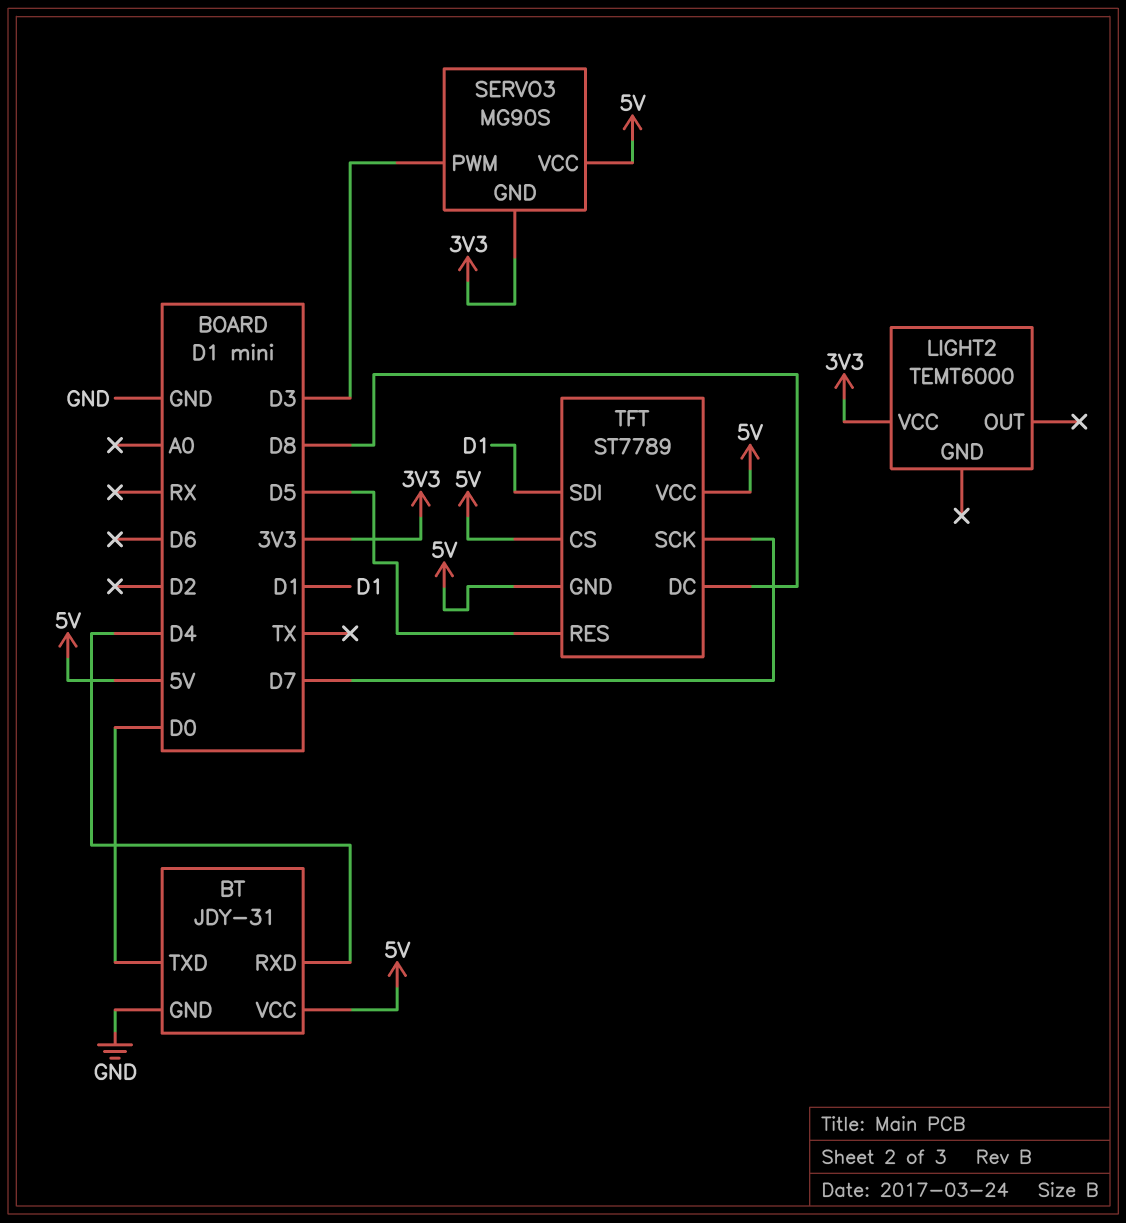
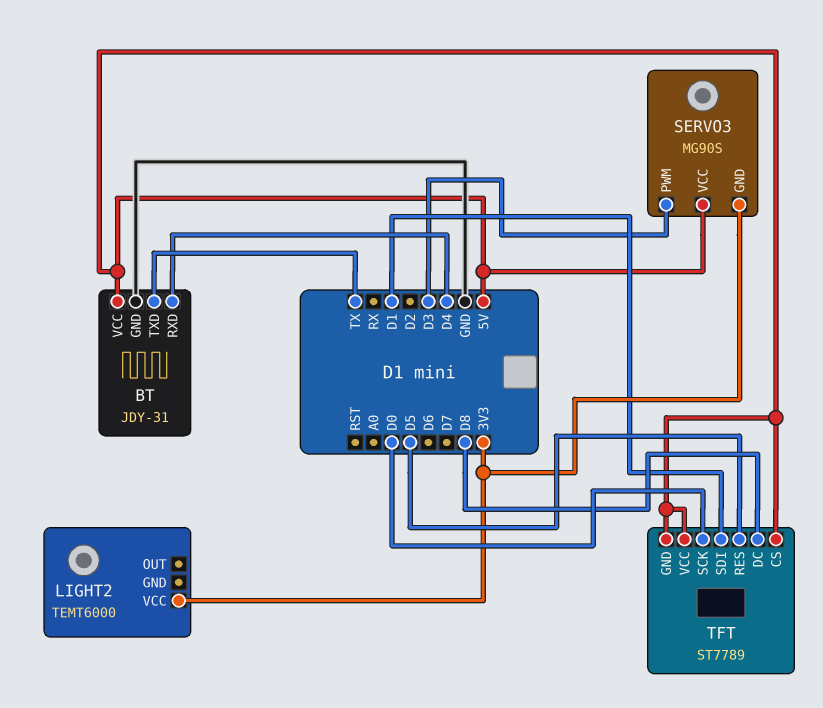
BT pin TXD: D0 -> TX
TFT pin SCK: D7 -> D0

